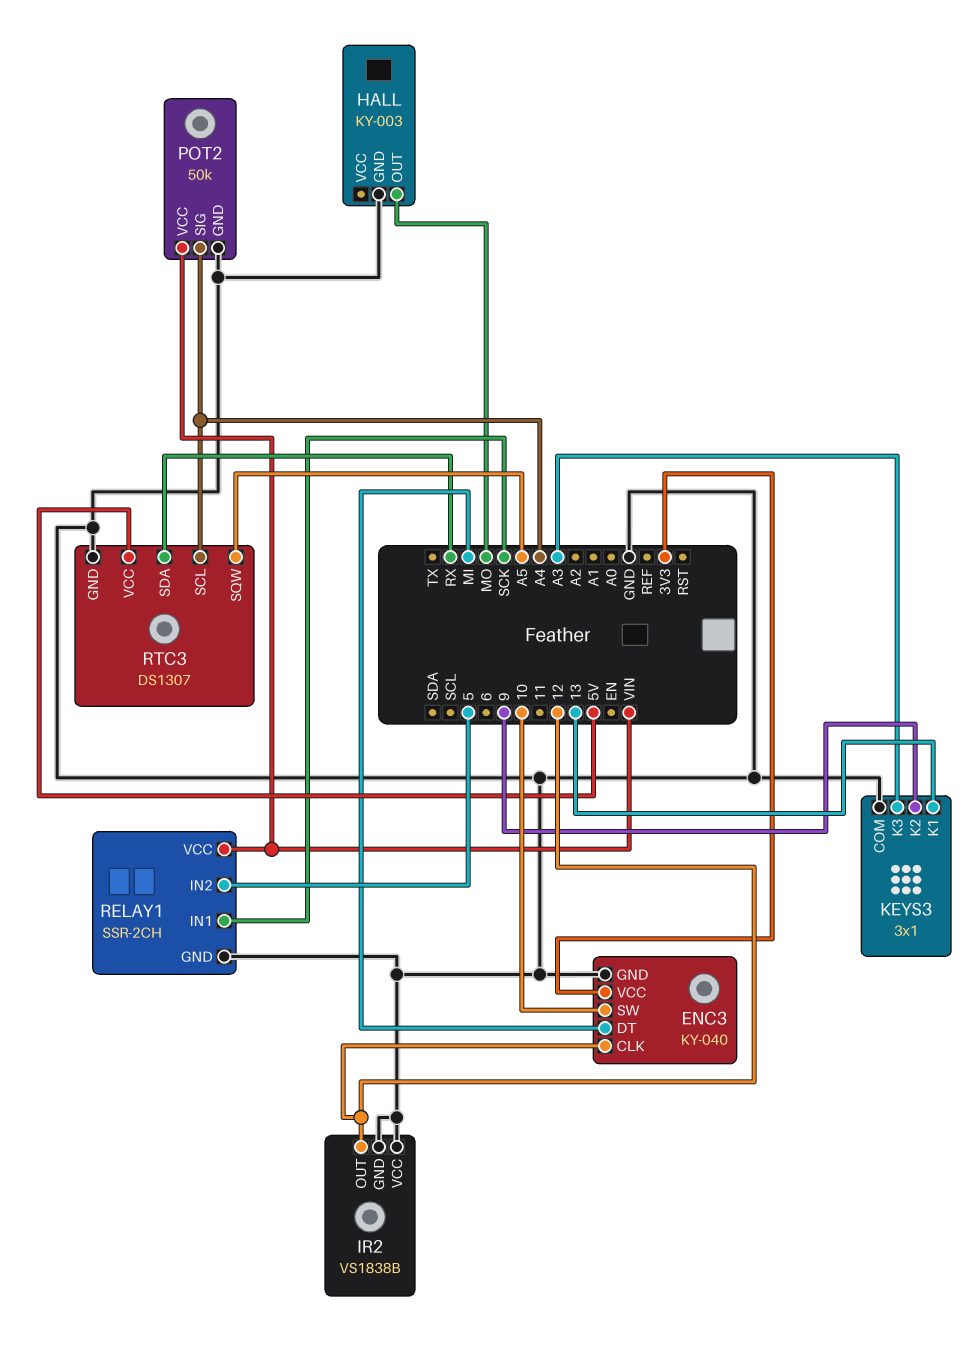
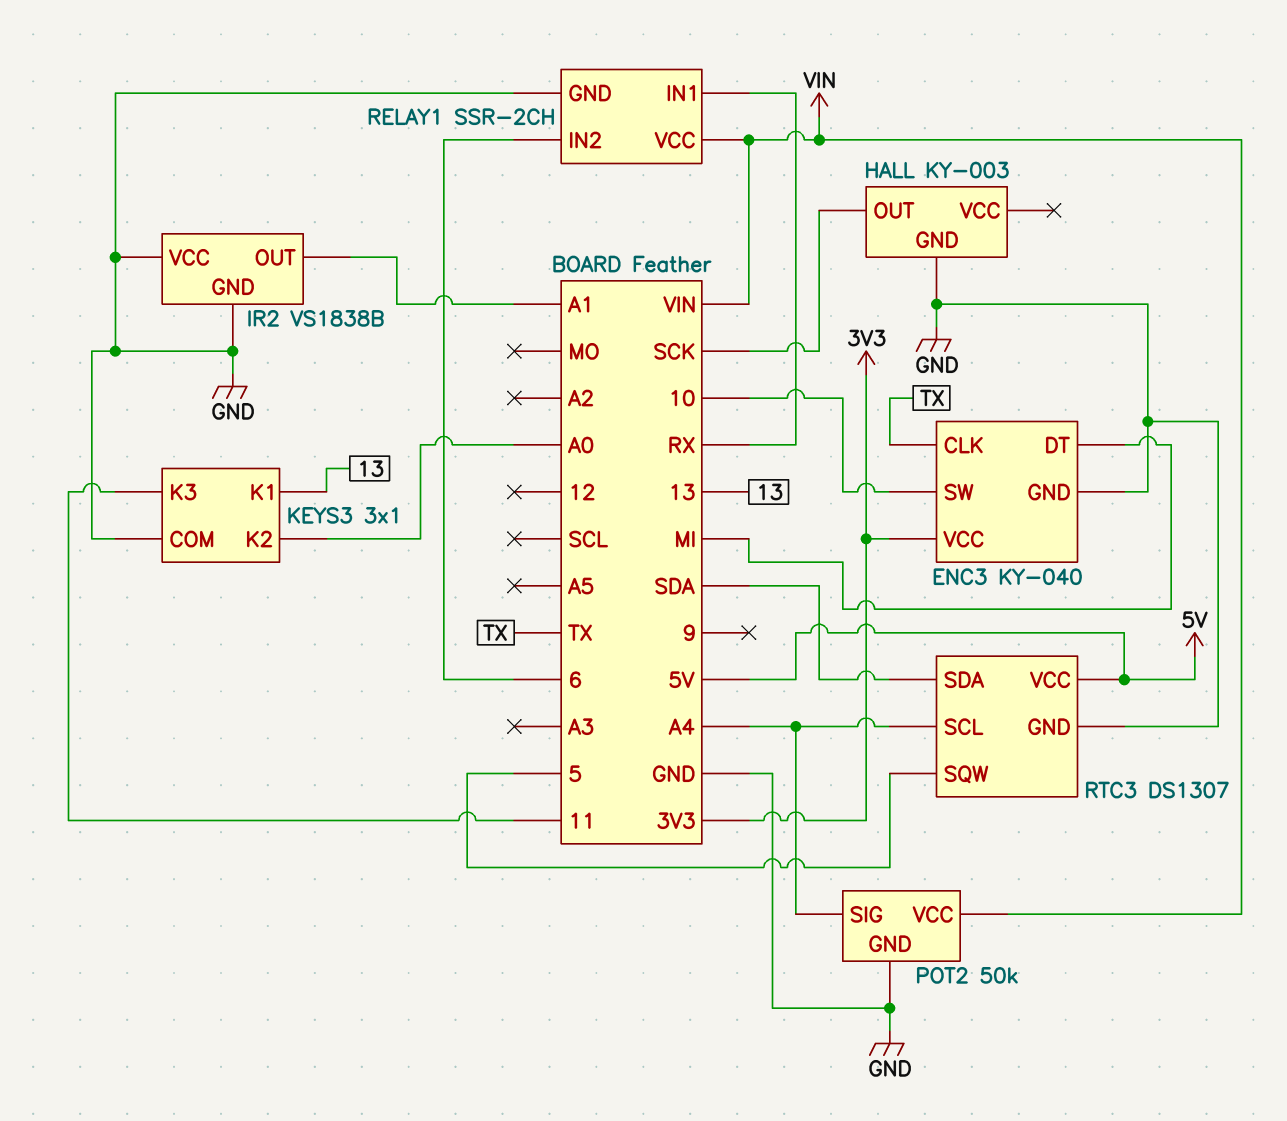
ENC3 pin CLK: 12 -> TX
HALL pin OUT: MO -> SCK
IR2 pin OUT: 12 -> A1
KEYS3 pin K2: 9 -> A0
KEYS3 pin K3: A3 -> 11
RELAY1 pin IN1: SCK -> RX
RELAY1 pin IN2: 5 -> 6
RTC3 pin SDA: RX -> SDA
RTC3 pin SQW: A5 -> 5

